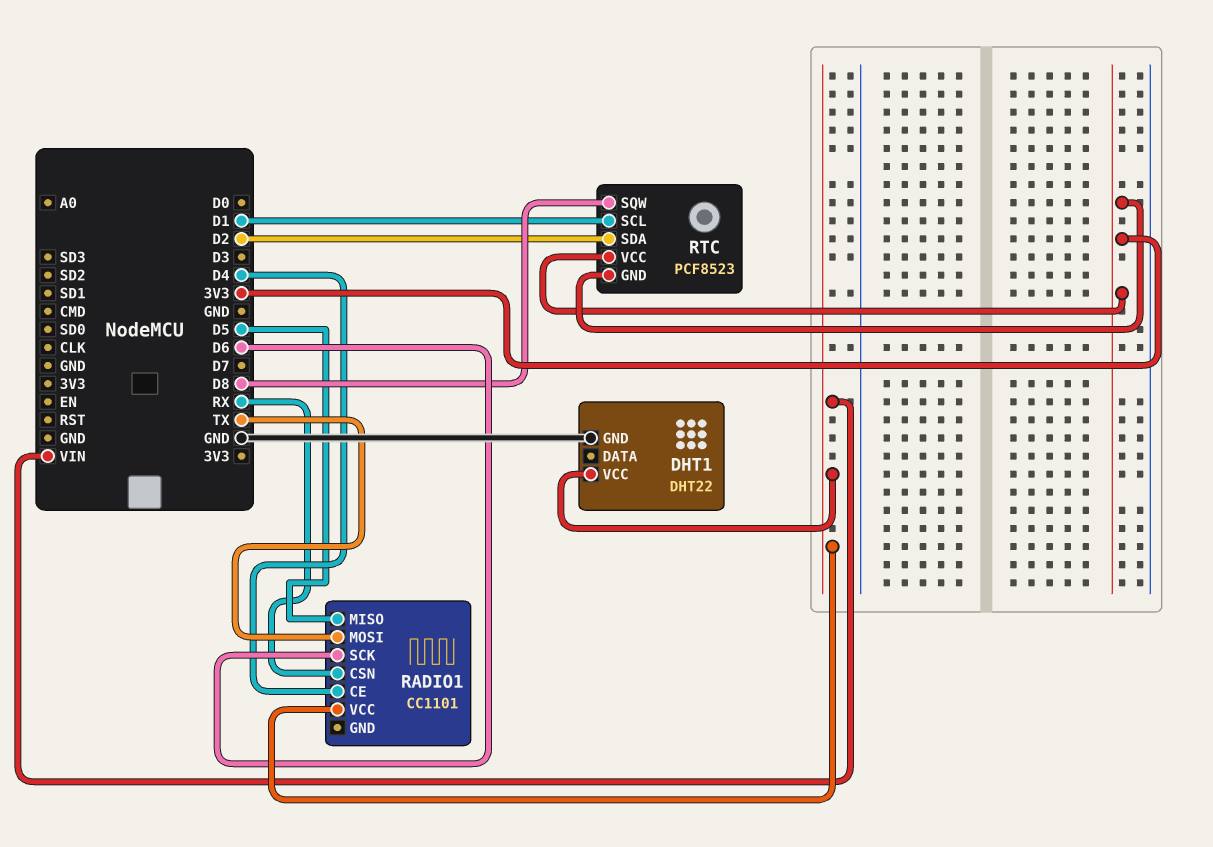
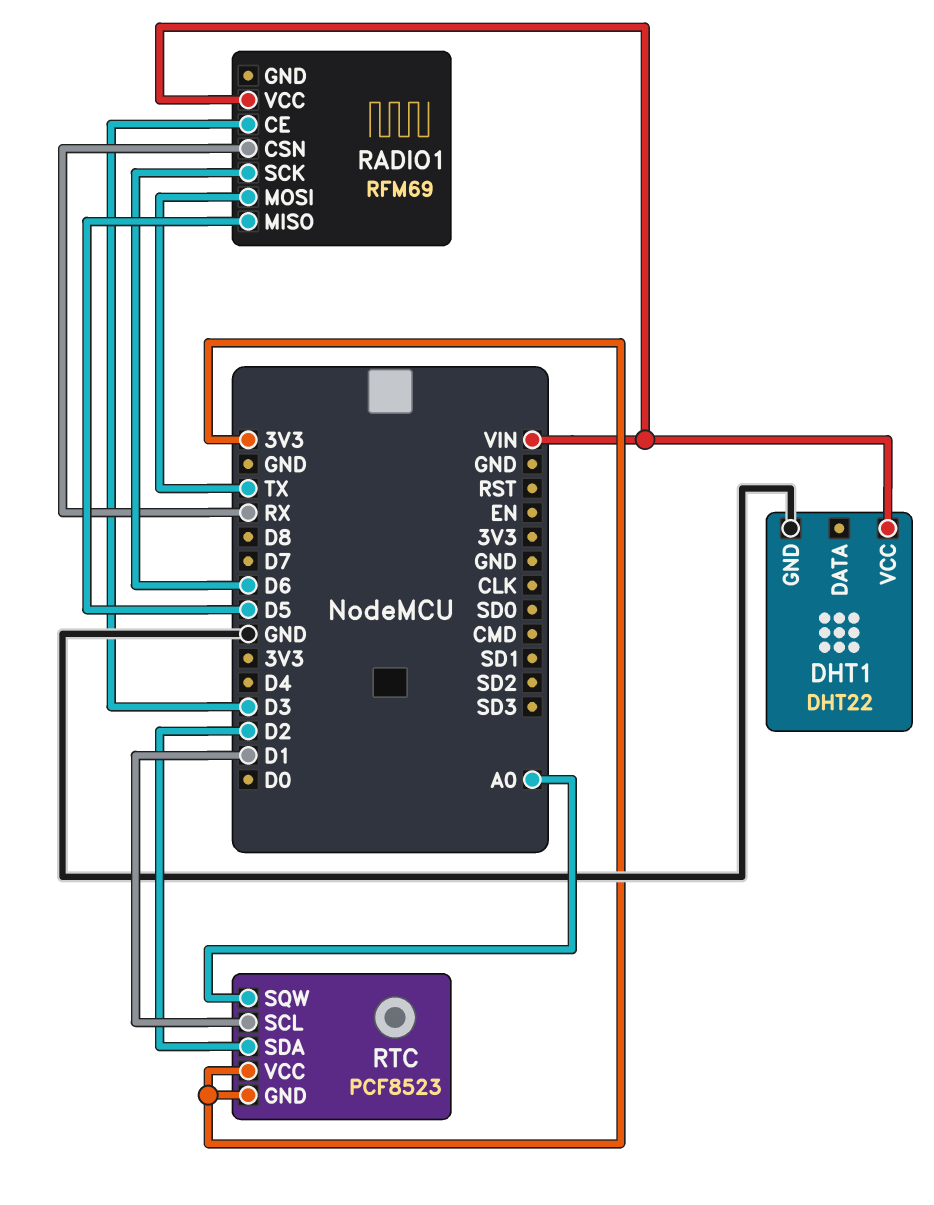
RADIO1: CC1101 -> RFM69
RADIO1 pin CE: D4 -> D3
RTC pin SQW: D8 -> A0

